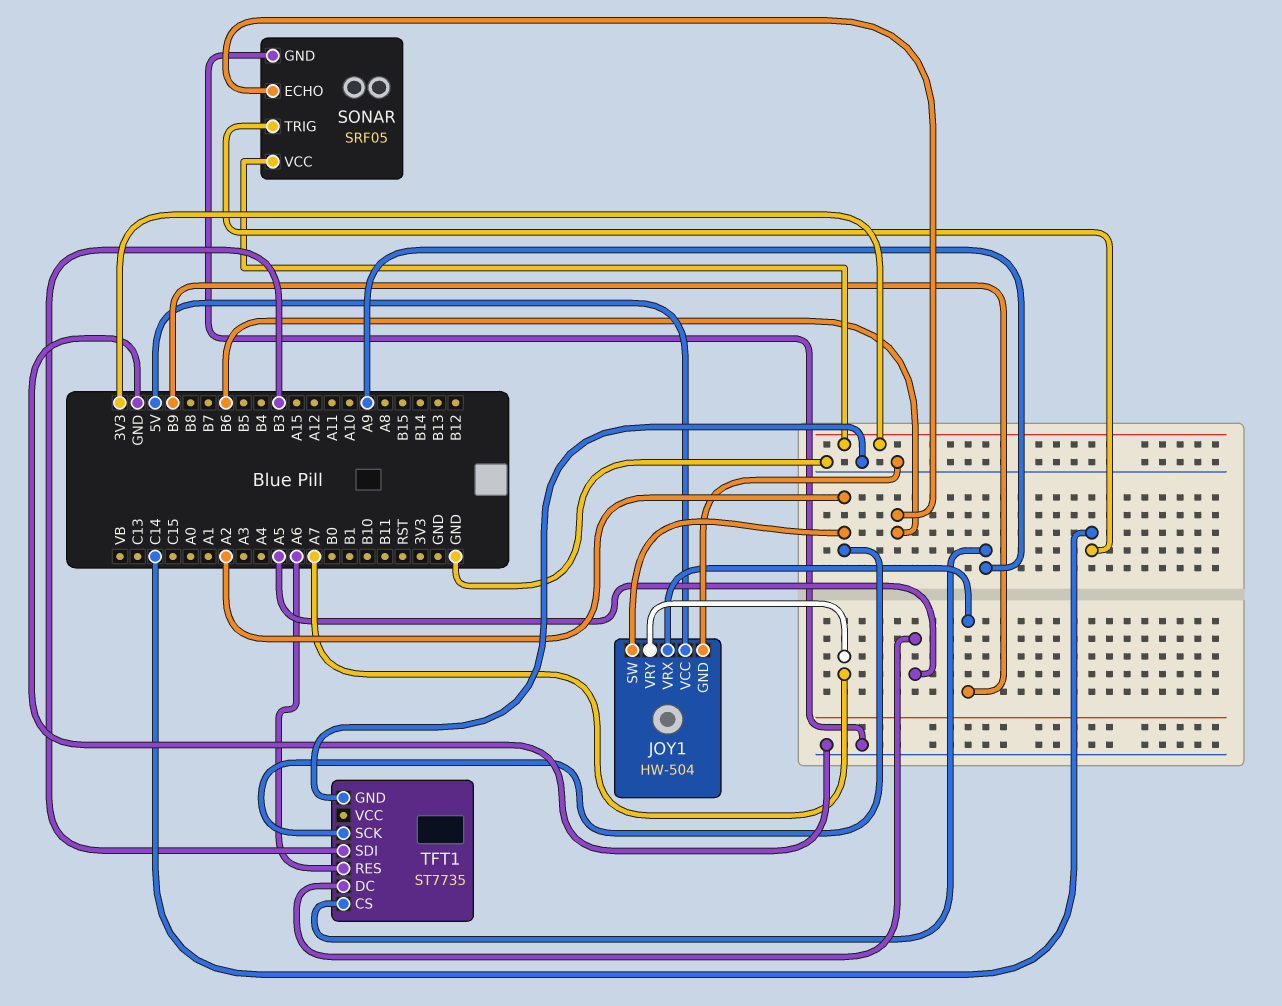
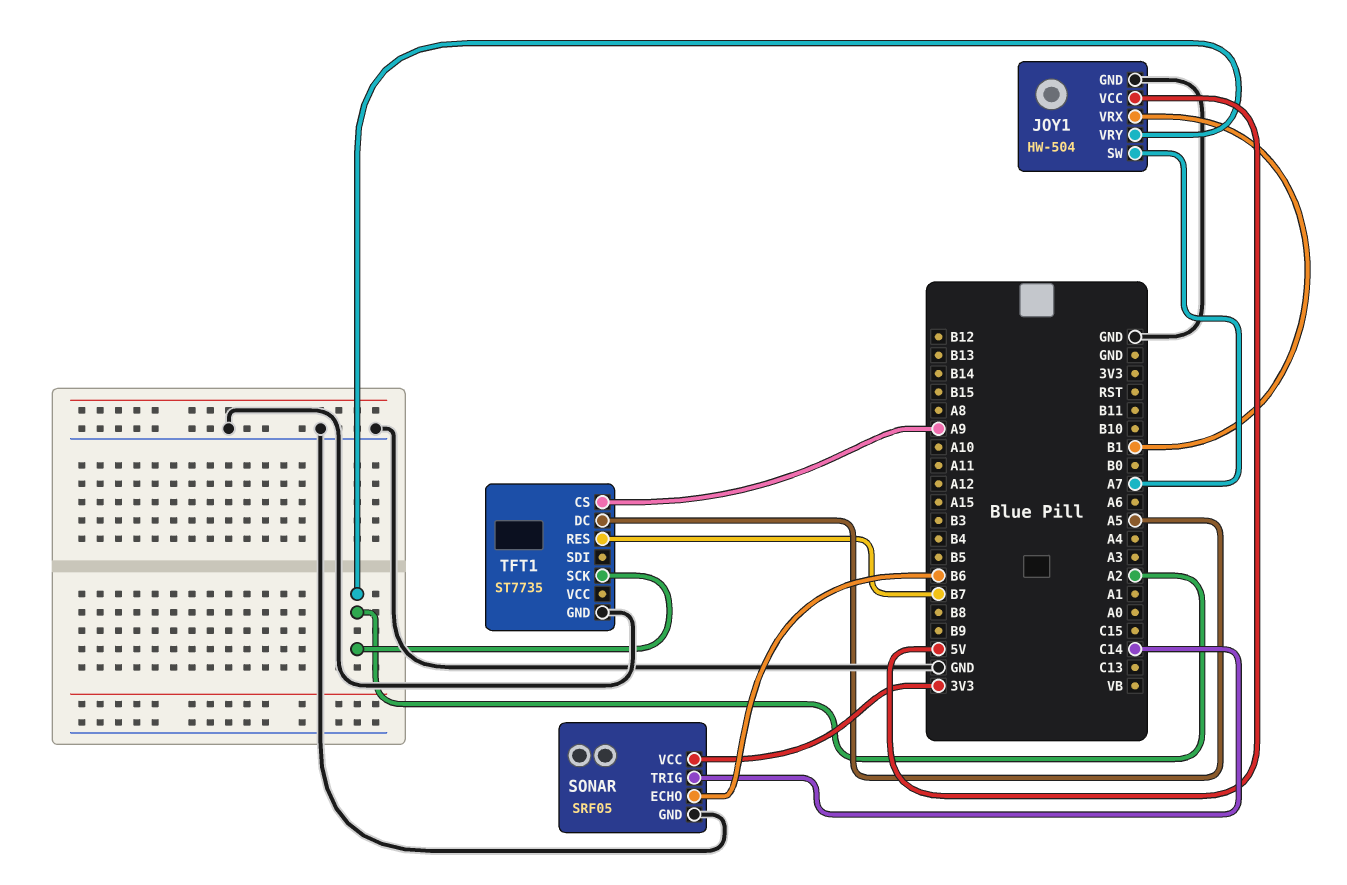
JOY1 pin SW: A2 -> A7
JOY1 pin VRX: B9 -> B1
JOY1 pin VRY: A7 -> A2
TFT1 pin RES: A6 -> B7
TFT1 pin SDI: B3 -> none

